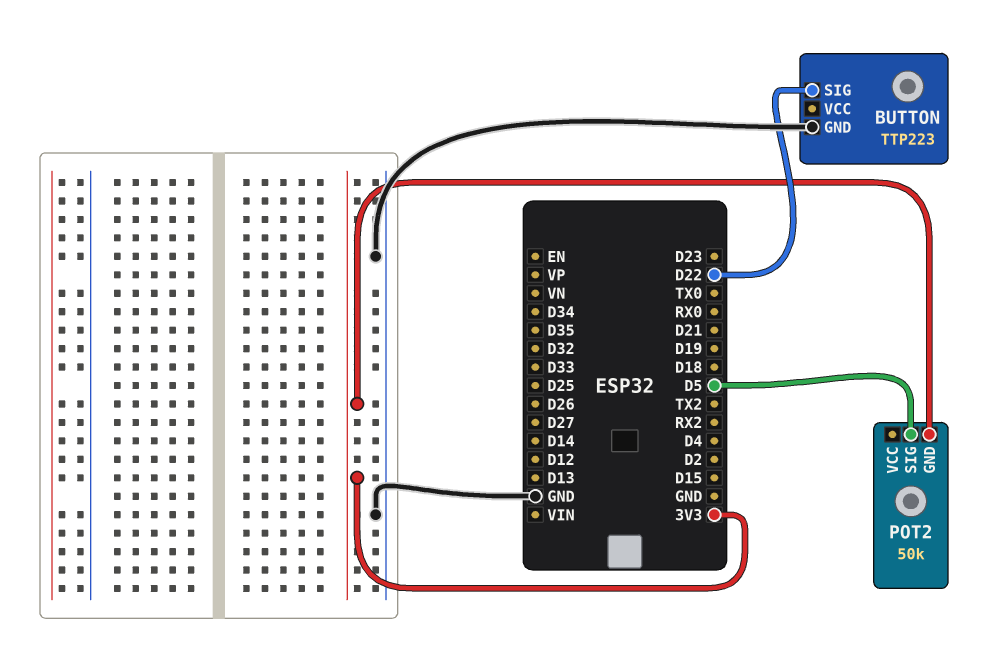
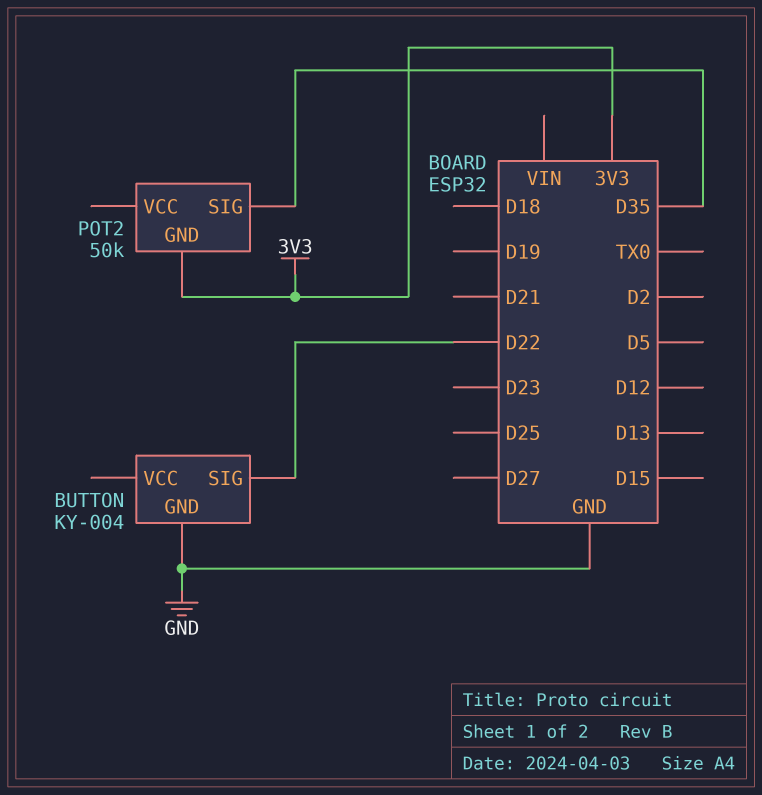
BUTTON: TTP223 -> KY-004
POT2 pin SIG: D5 -> D35

